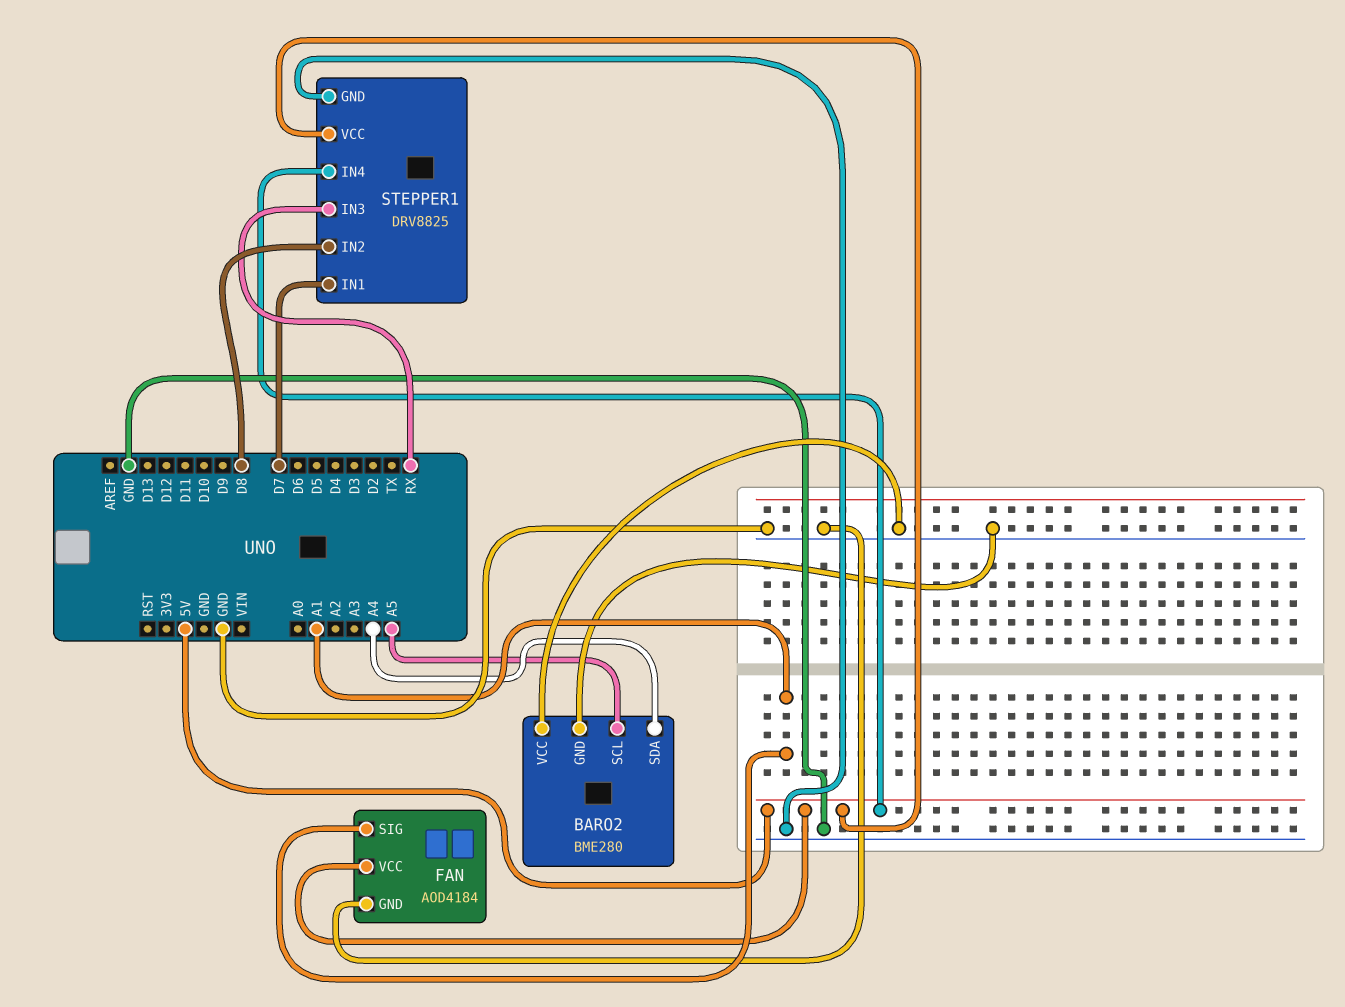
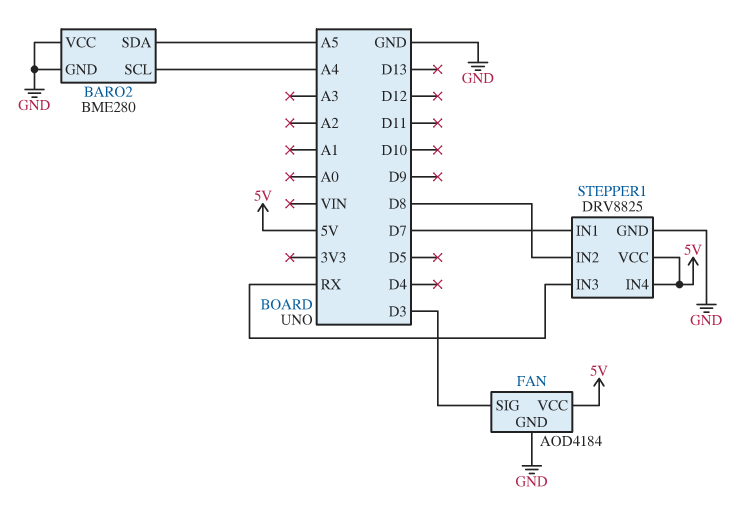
BARO2 pin SCL: A5 -> A4
BARO2 pin SDA: A4 -> A5
FAN pin SIG: A1 -> D3

